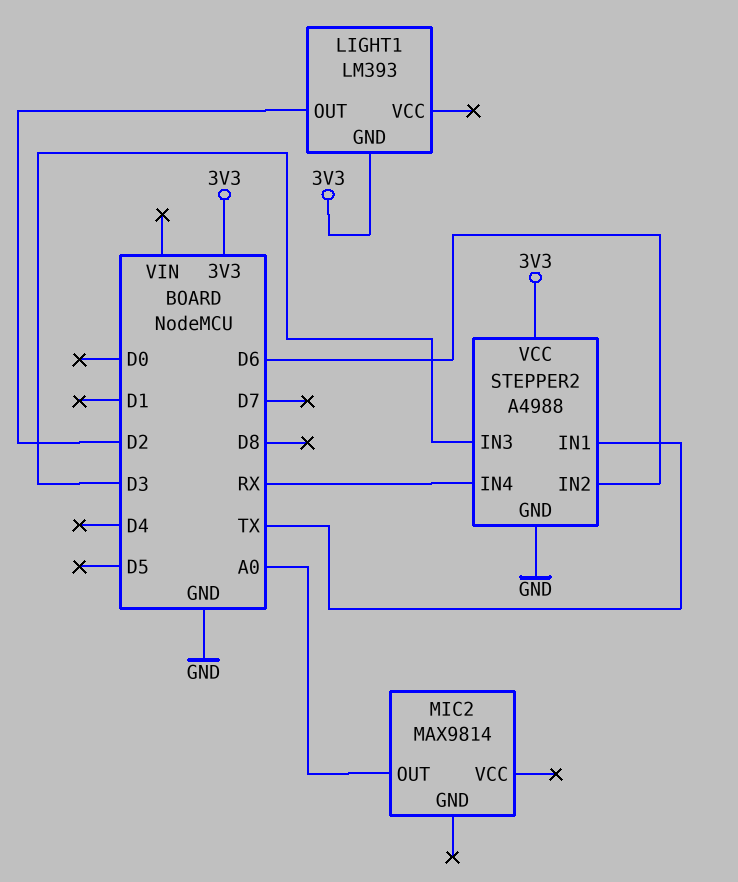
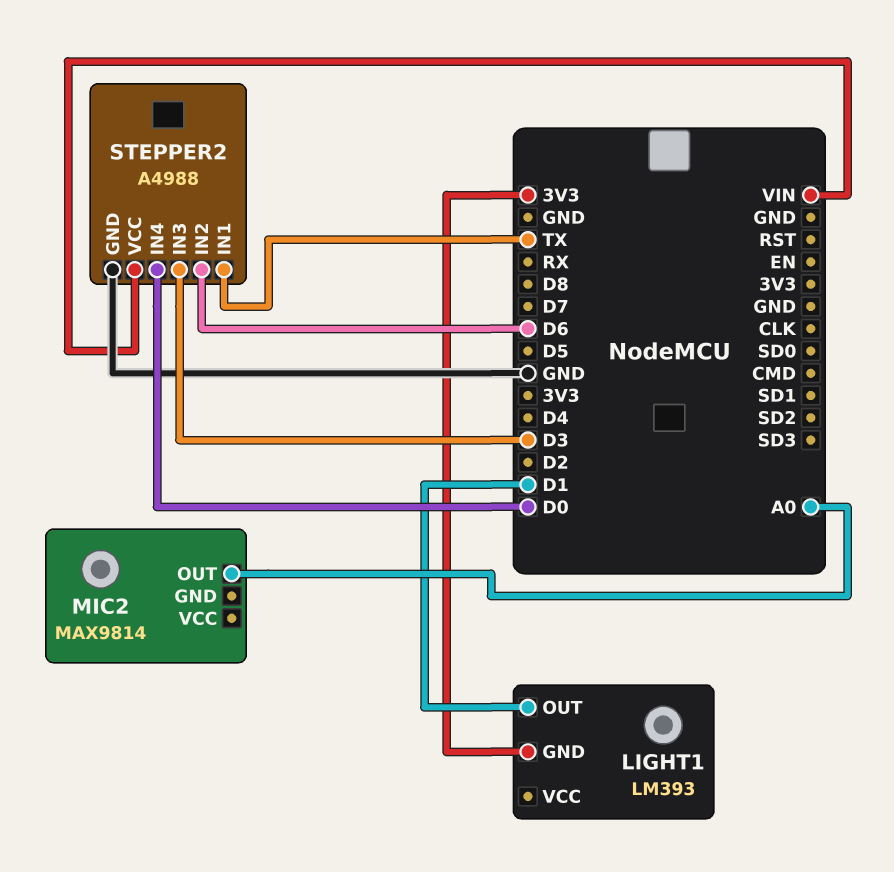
LIGHT1 pin OUT: D2 -> D1
STEPPER2 pin IN4: RX -> D0
STEPPER2 pin VCC: 3V3 -> VIN

